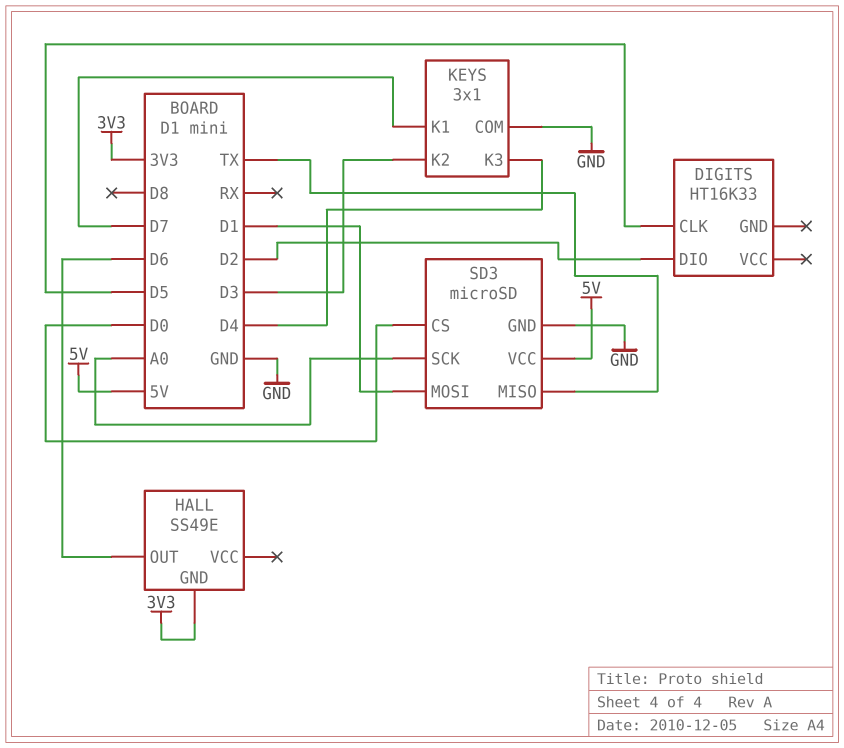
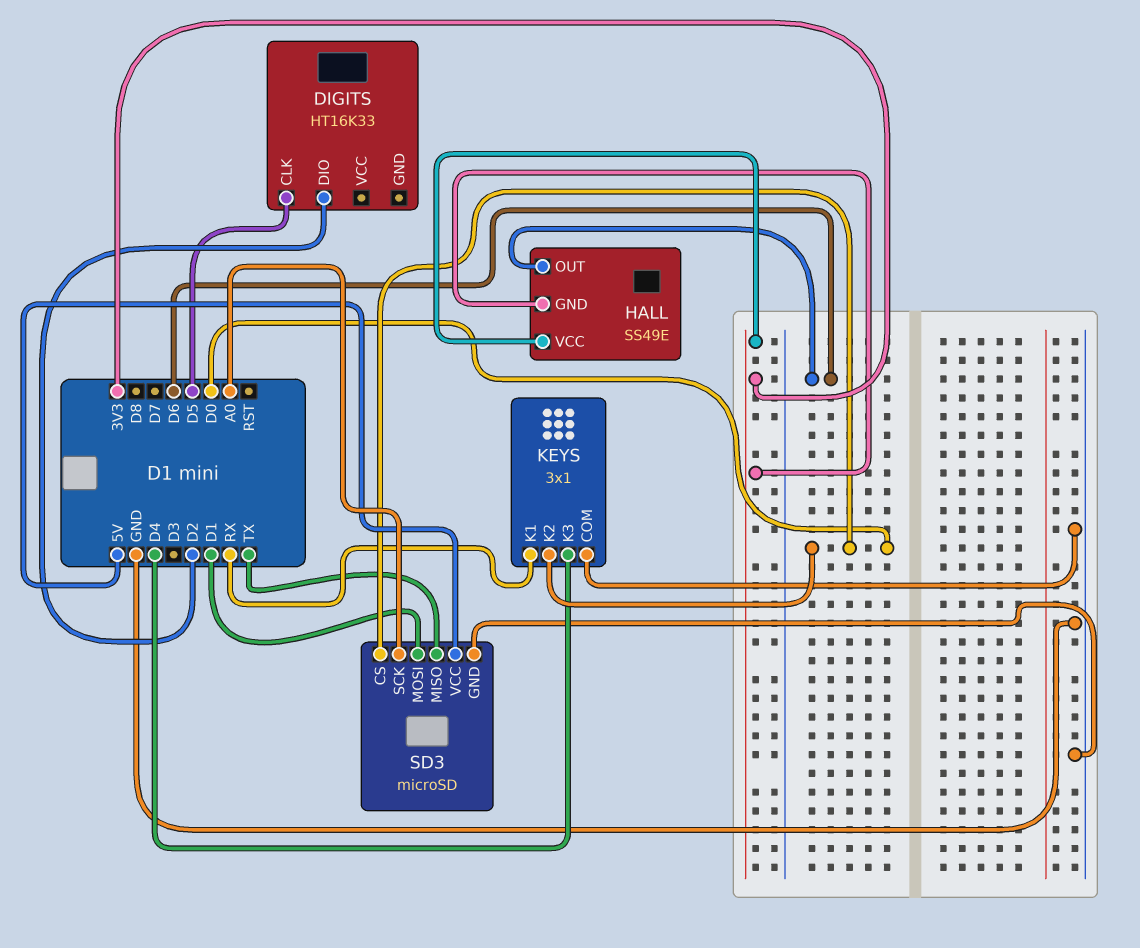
HALL pin VCC: none -> 3V3
KEYS pin K1: D7 -> RX
KEYS pin K2: D3 -> D0

